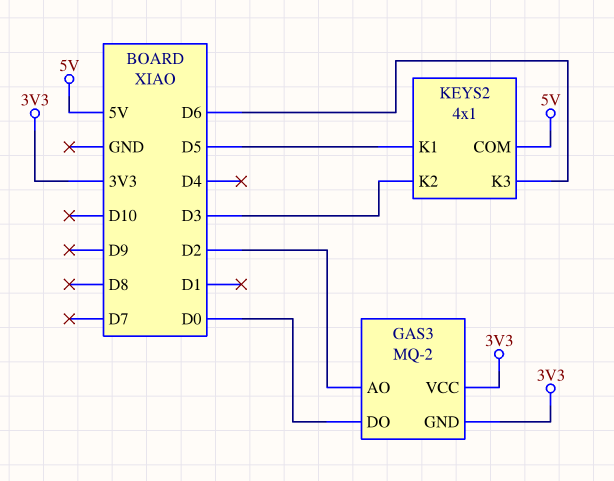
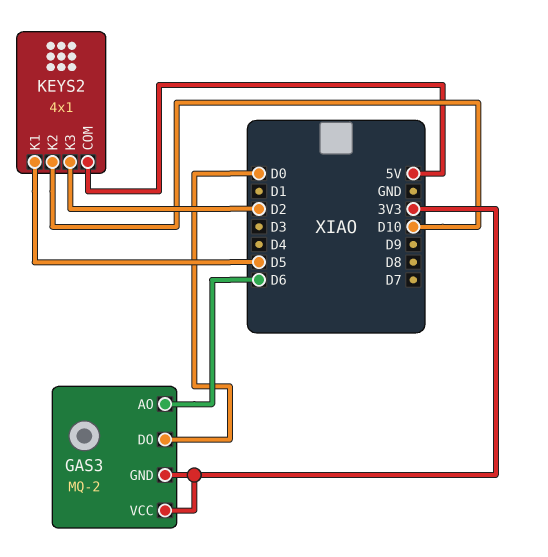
GAS3 pin AO: D2 -> D6
KEYS2 pin K2: D3 -> D10
KEYS2 pin K3: D6 -> D2

